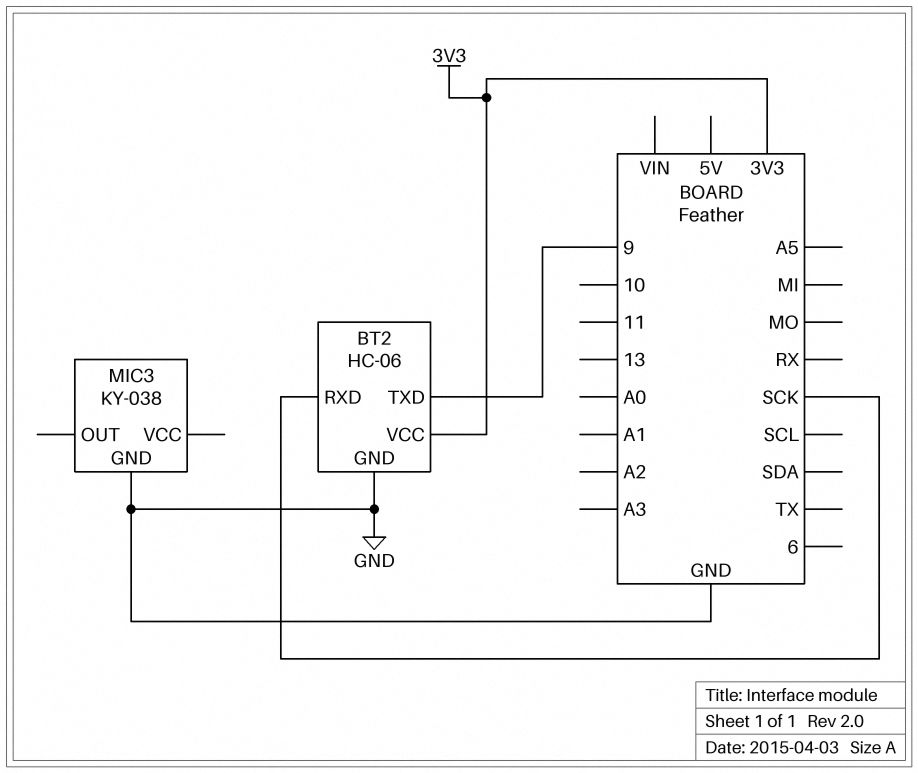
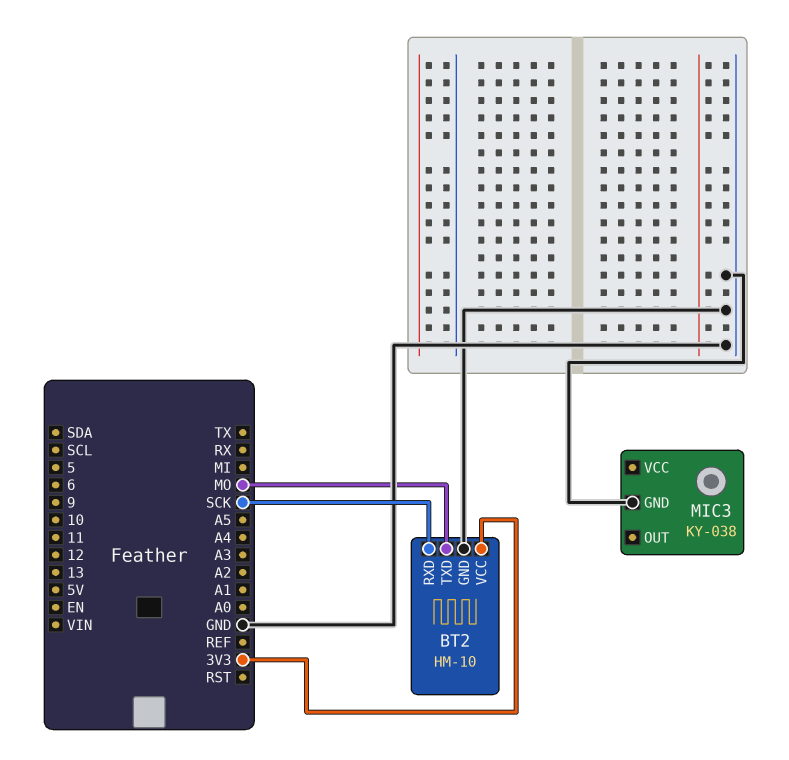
BT2: HC-06 -> HM-10
BT2 pin TXD: 9 -> MO

